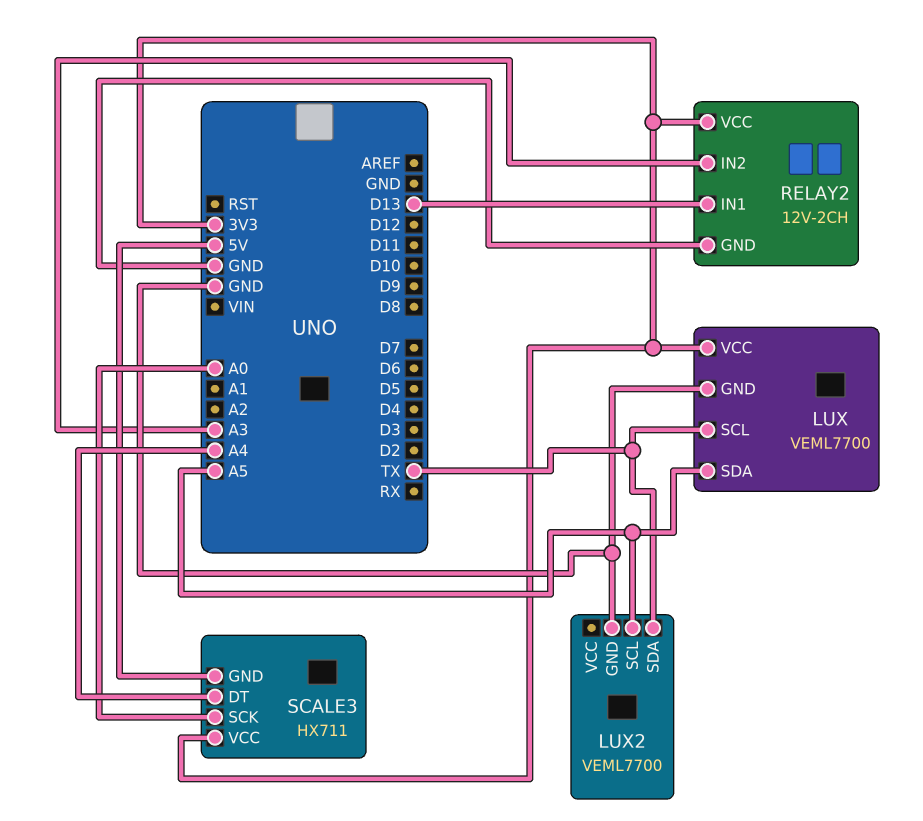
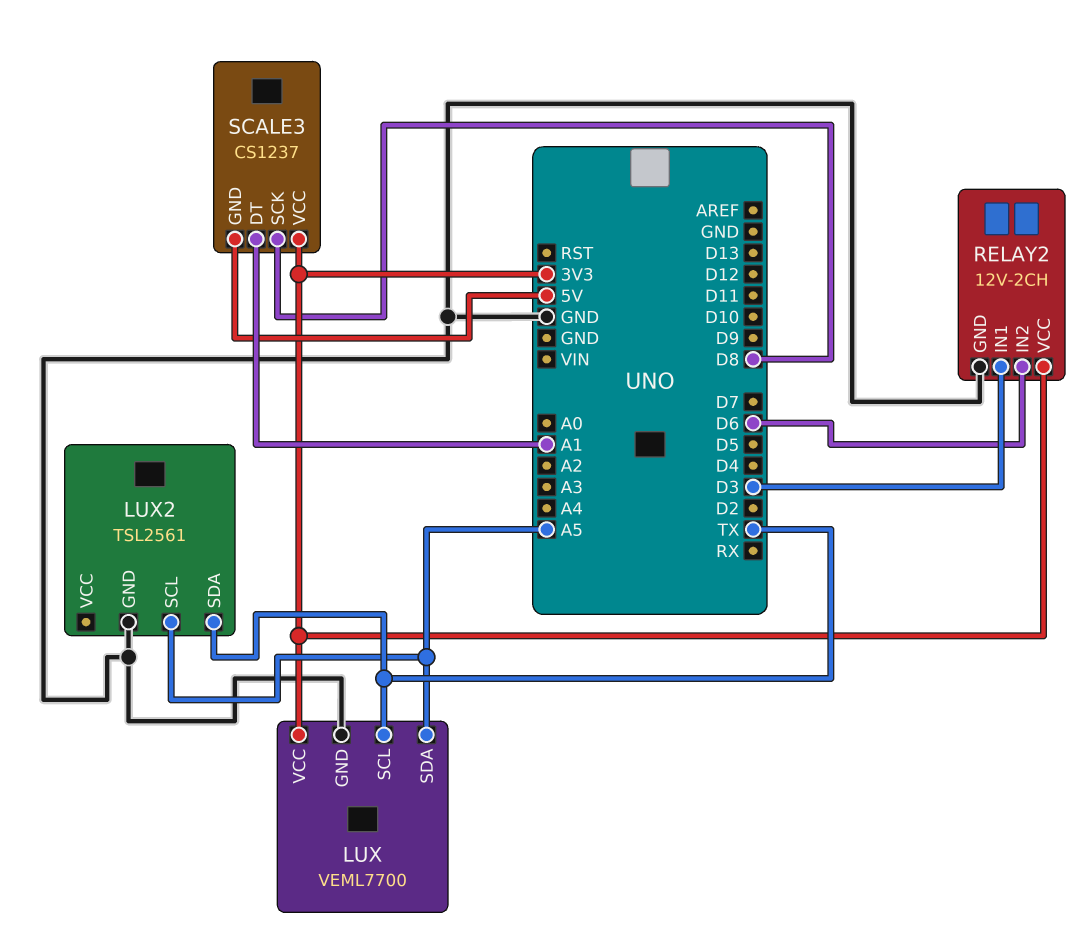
LUX2: VEML7700 -> TSL2561
RELAY2 pin IN1: D13 -> D3
RELAY2 pin IN2: A3 -> D6
SCALE3: HX711 -> CS1237
SCALE3 pin DT: A4 -> A1
SCALE3 pin SCK: A0 -> D8

